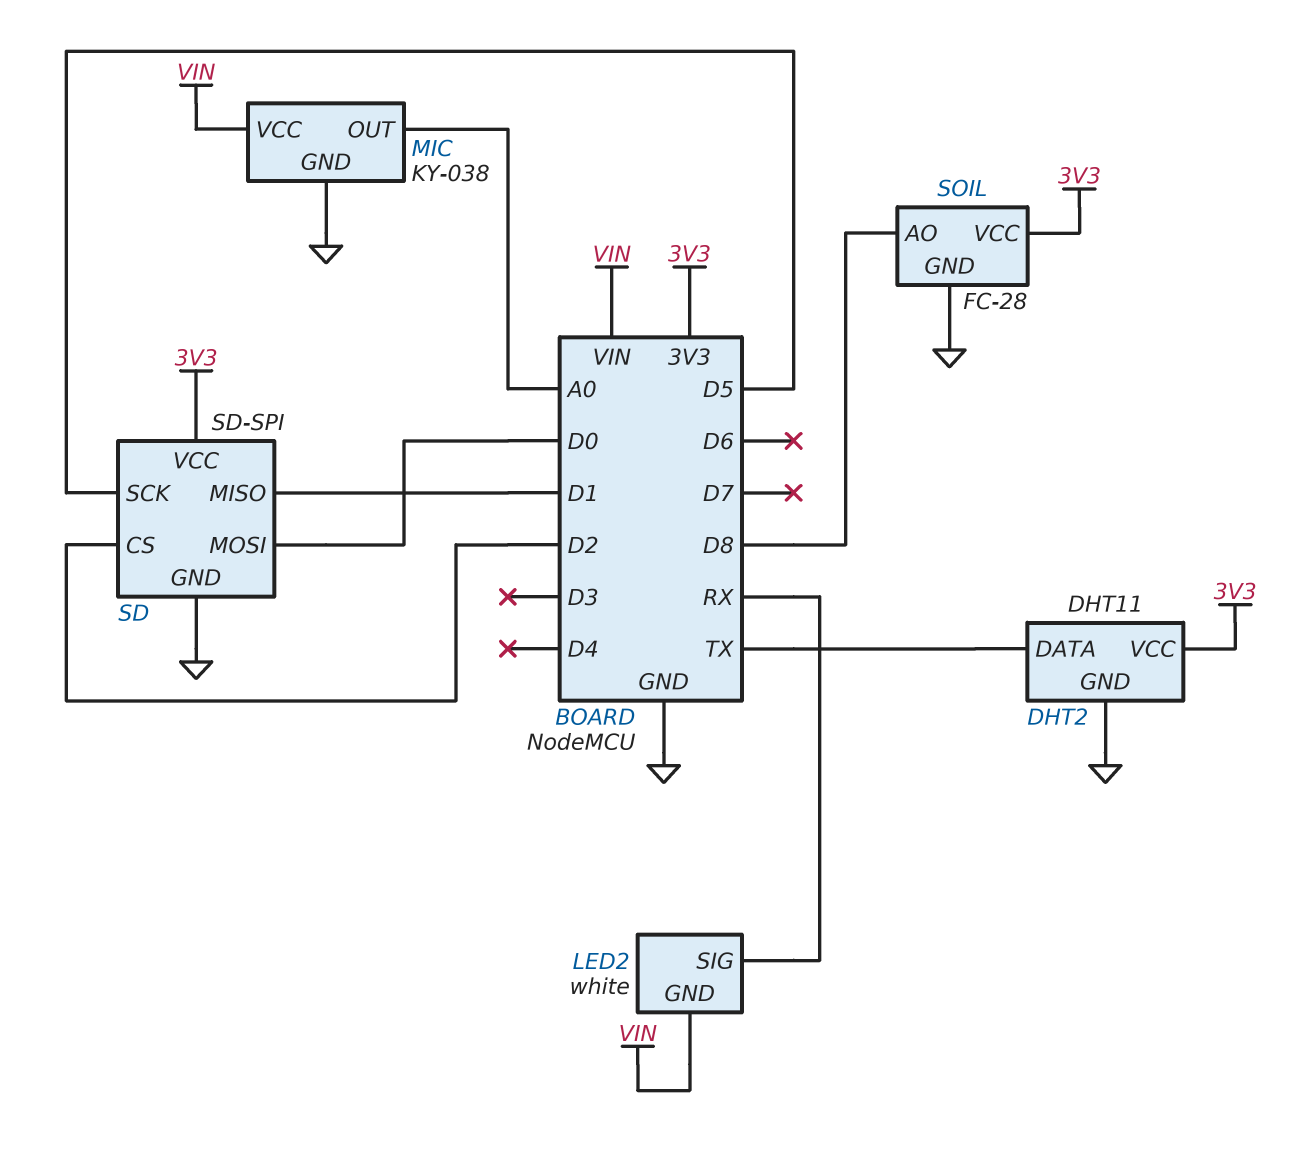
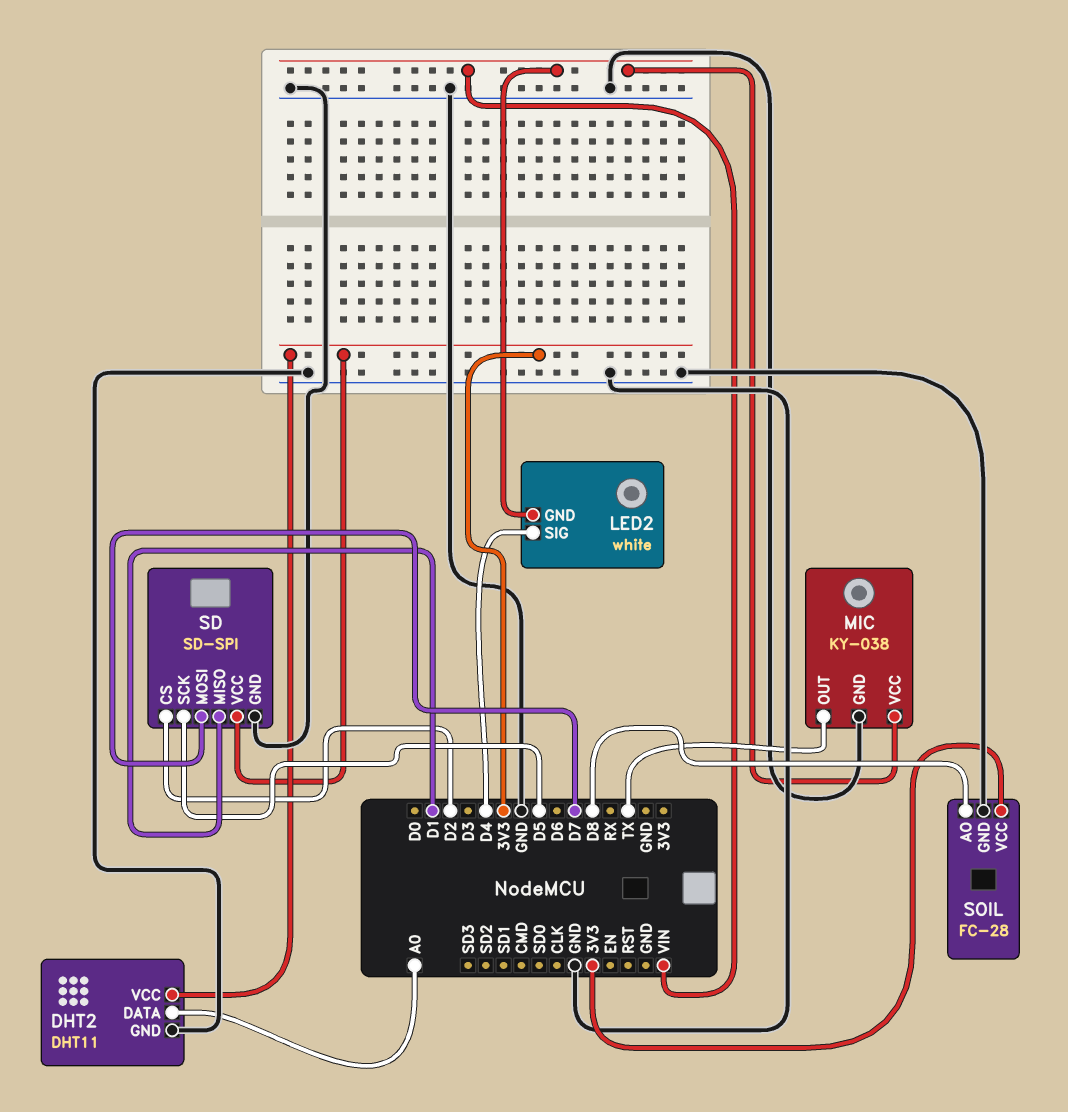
DHT2 pin DATA: TX -> A0
LED2 pin SIG: RX -> D4
MIC pin OUT: A0 -> TX
SD pin MOSI: D0 -> D7

